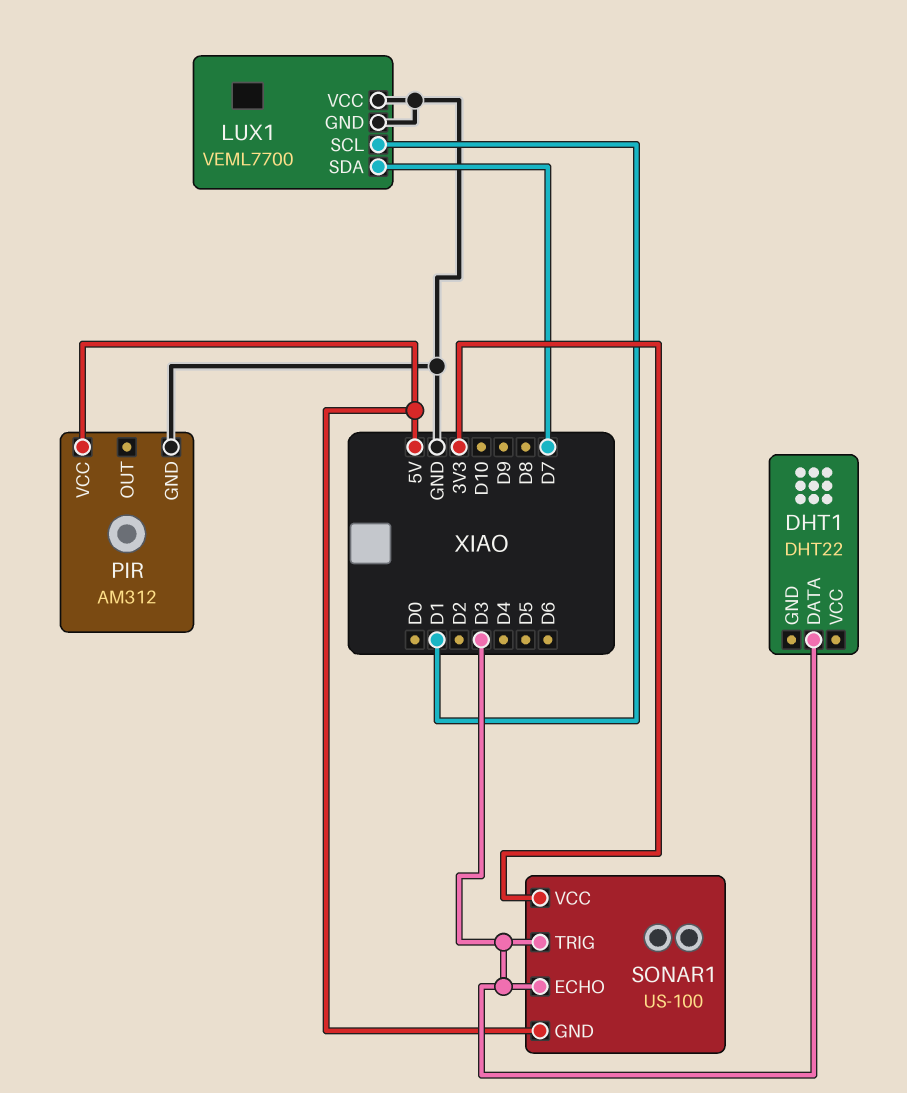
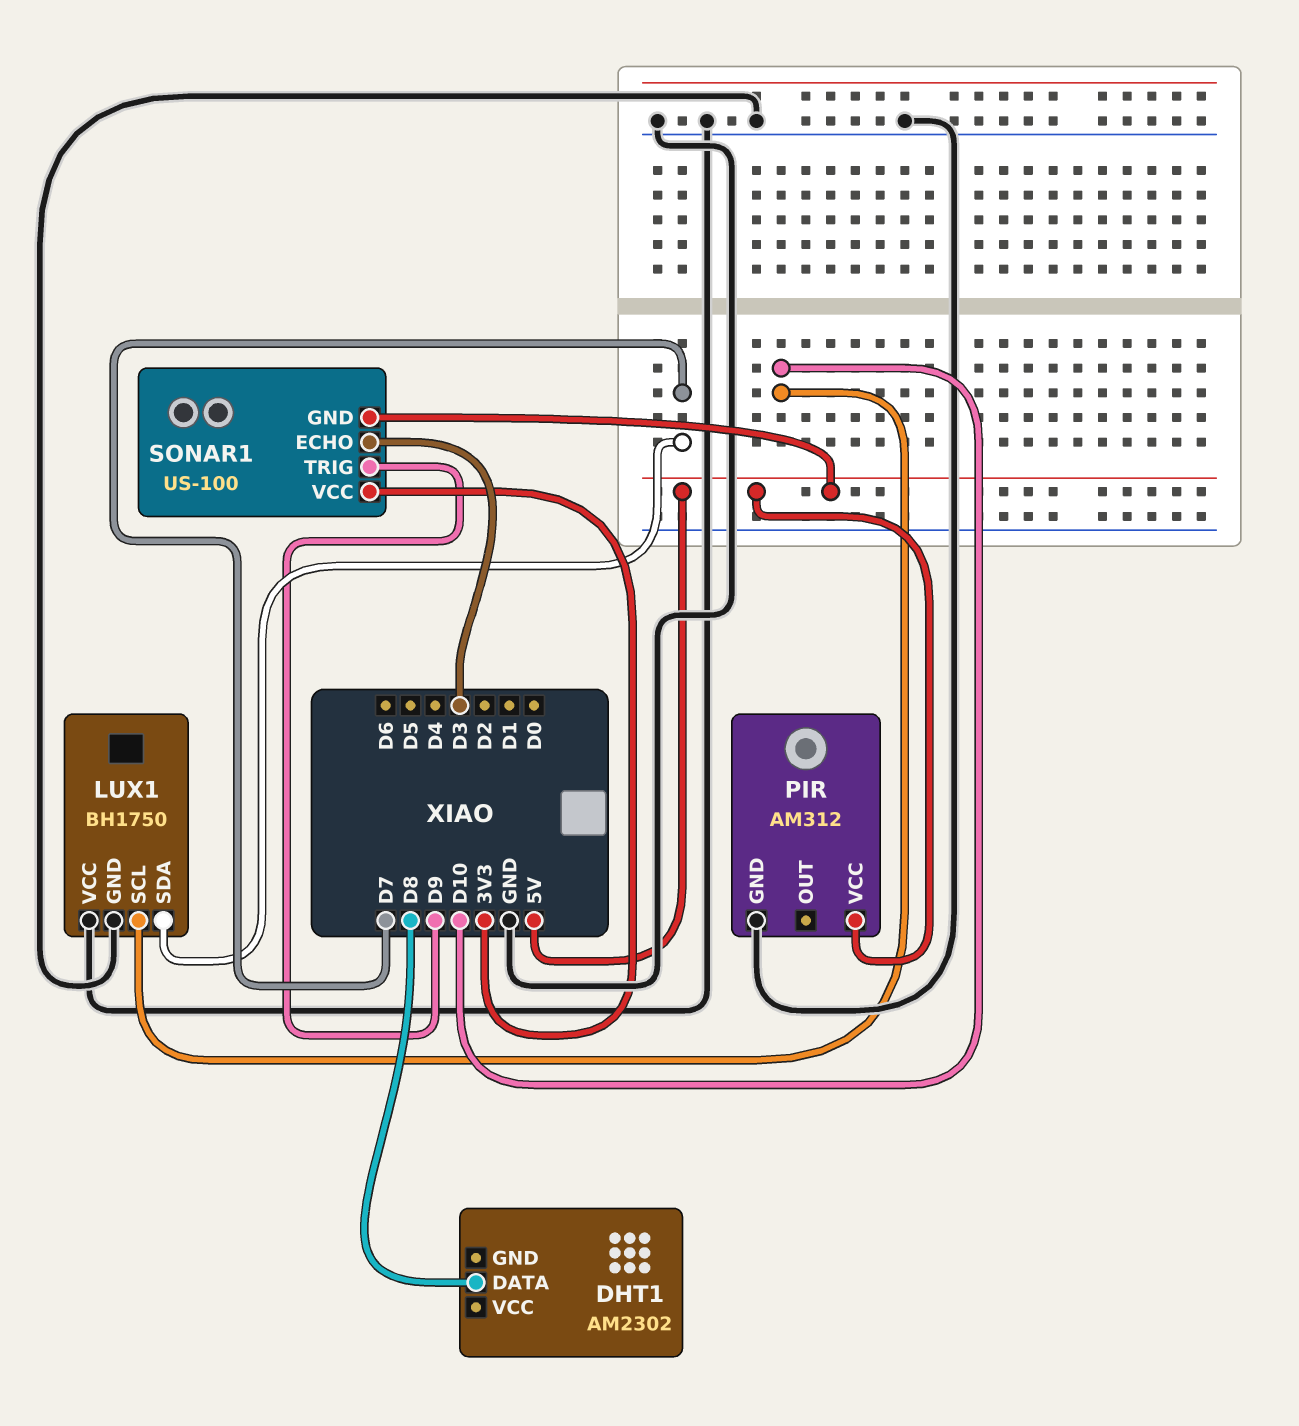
DHT1: DHT22 -> AM2302
DHT1 pin DATA: D3 -> D8
LUX1: VEML7700 -> BH1750
LUX1 pin SCL: D1 -> D10
SONAR1 pin TRIG: D3 -> D9

